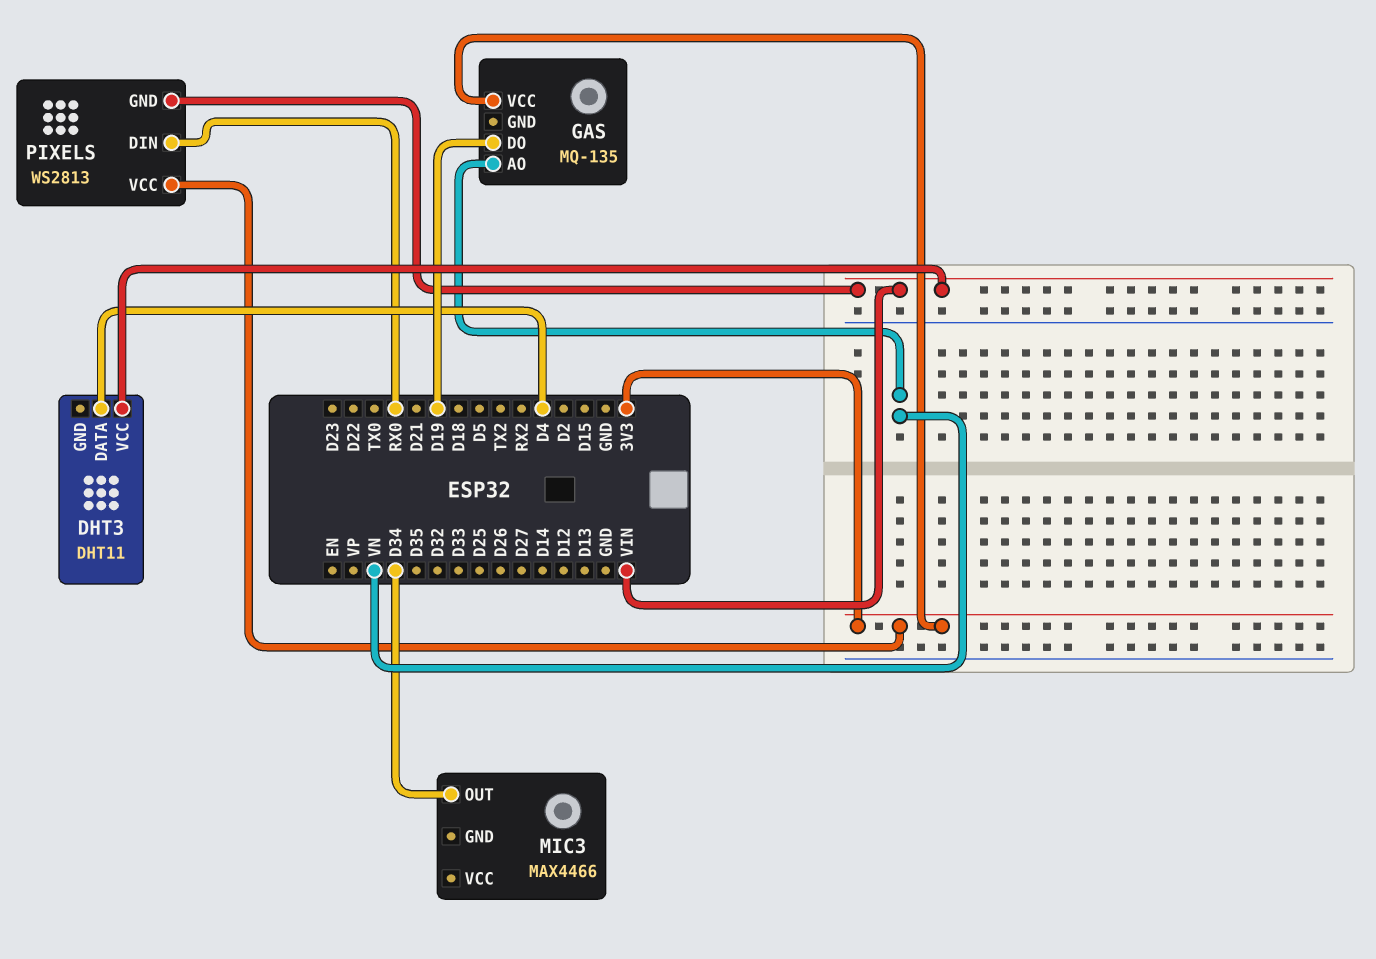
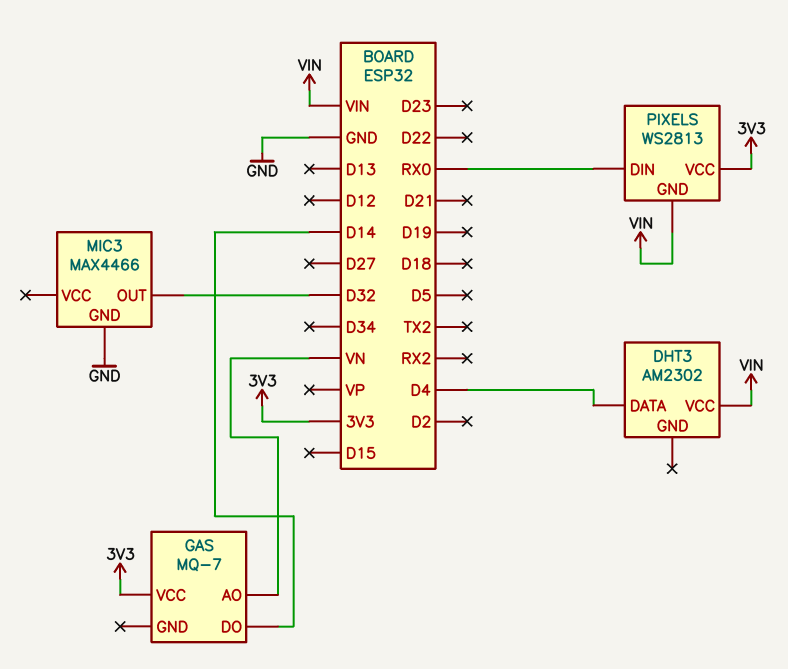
DHT3: DHT11 -> AM2302
GAS: MQ-135 -> MQ-7
GAS pin DO: D19 -> D14
MIC3 pin GND: none -> GND
MIC3 pin OUT: D34 -> D32

